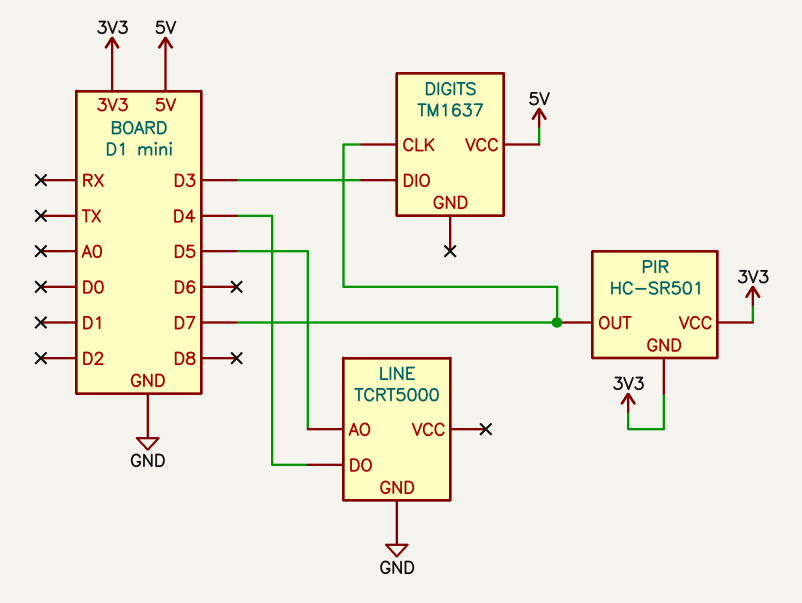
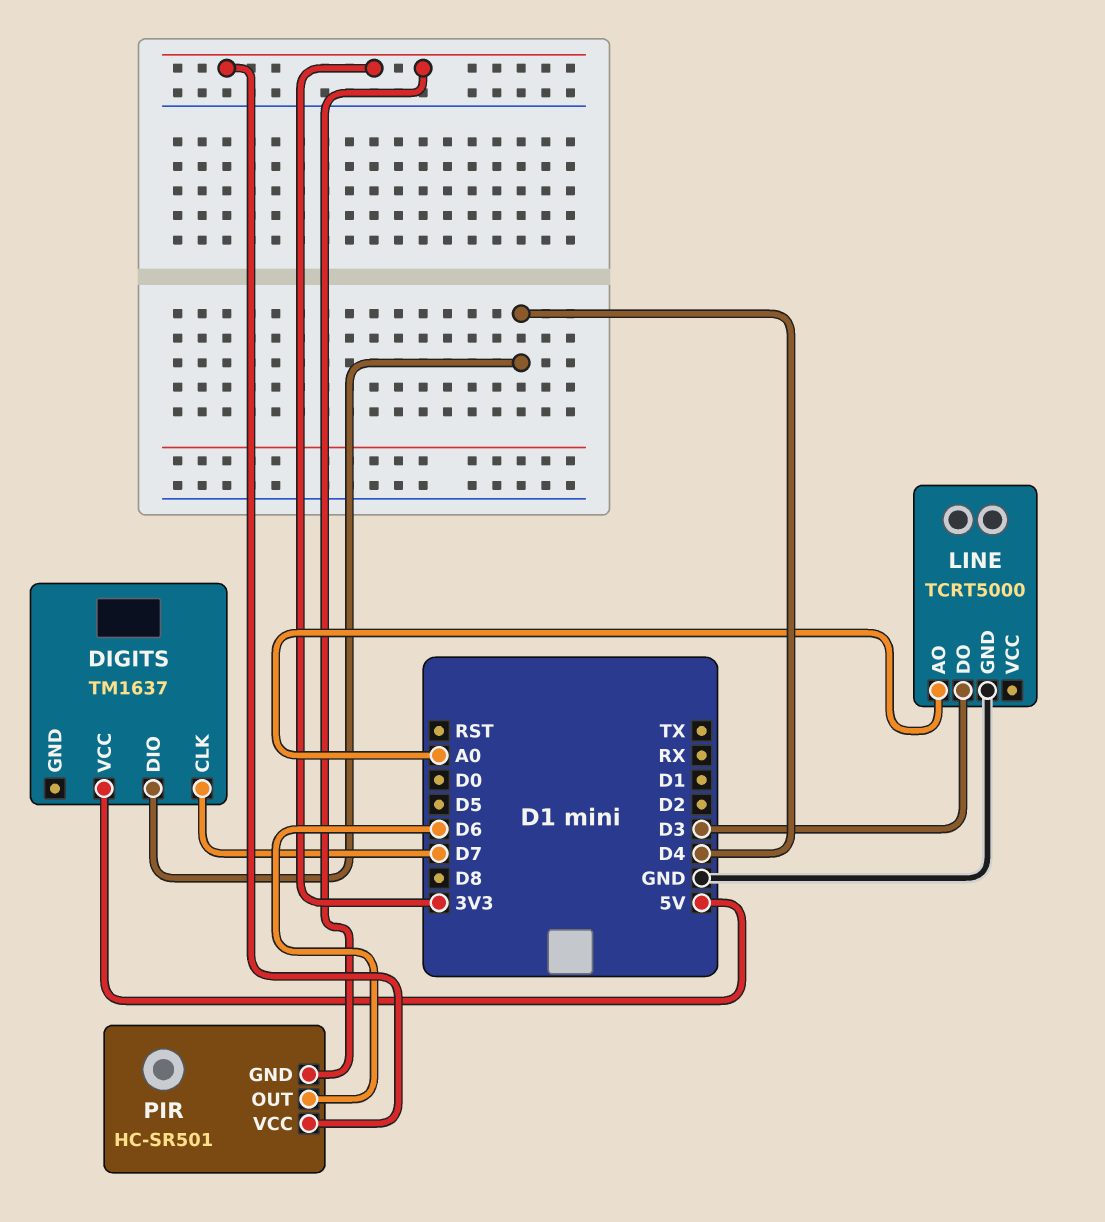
DIGITS pin DIO: D3 -> D4
LINE pin AO: D5 -> A0
LINE pin DO: D4 -> D3
PIR pin OUT: D7 -> D6

